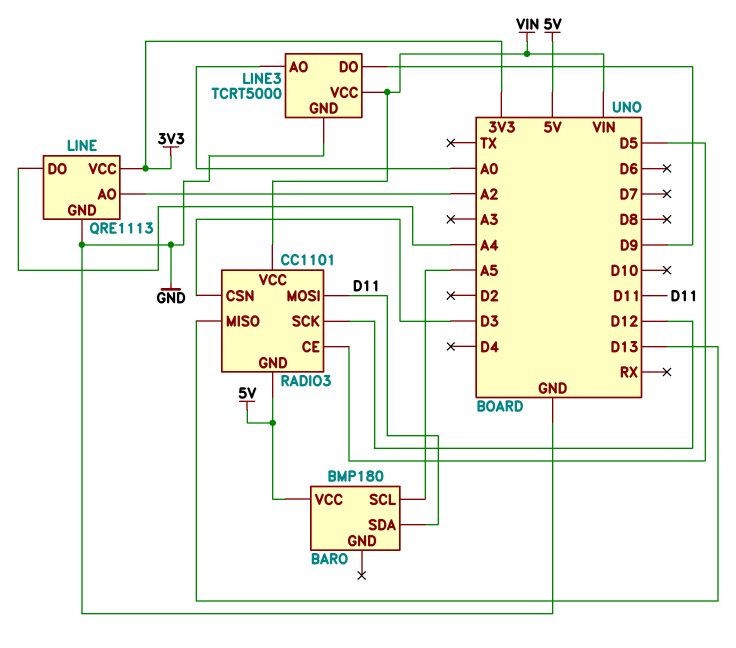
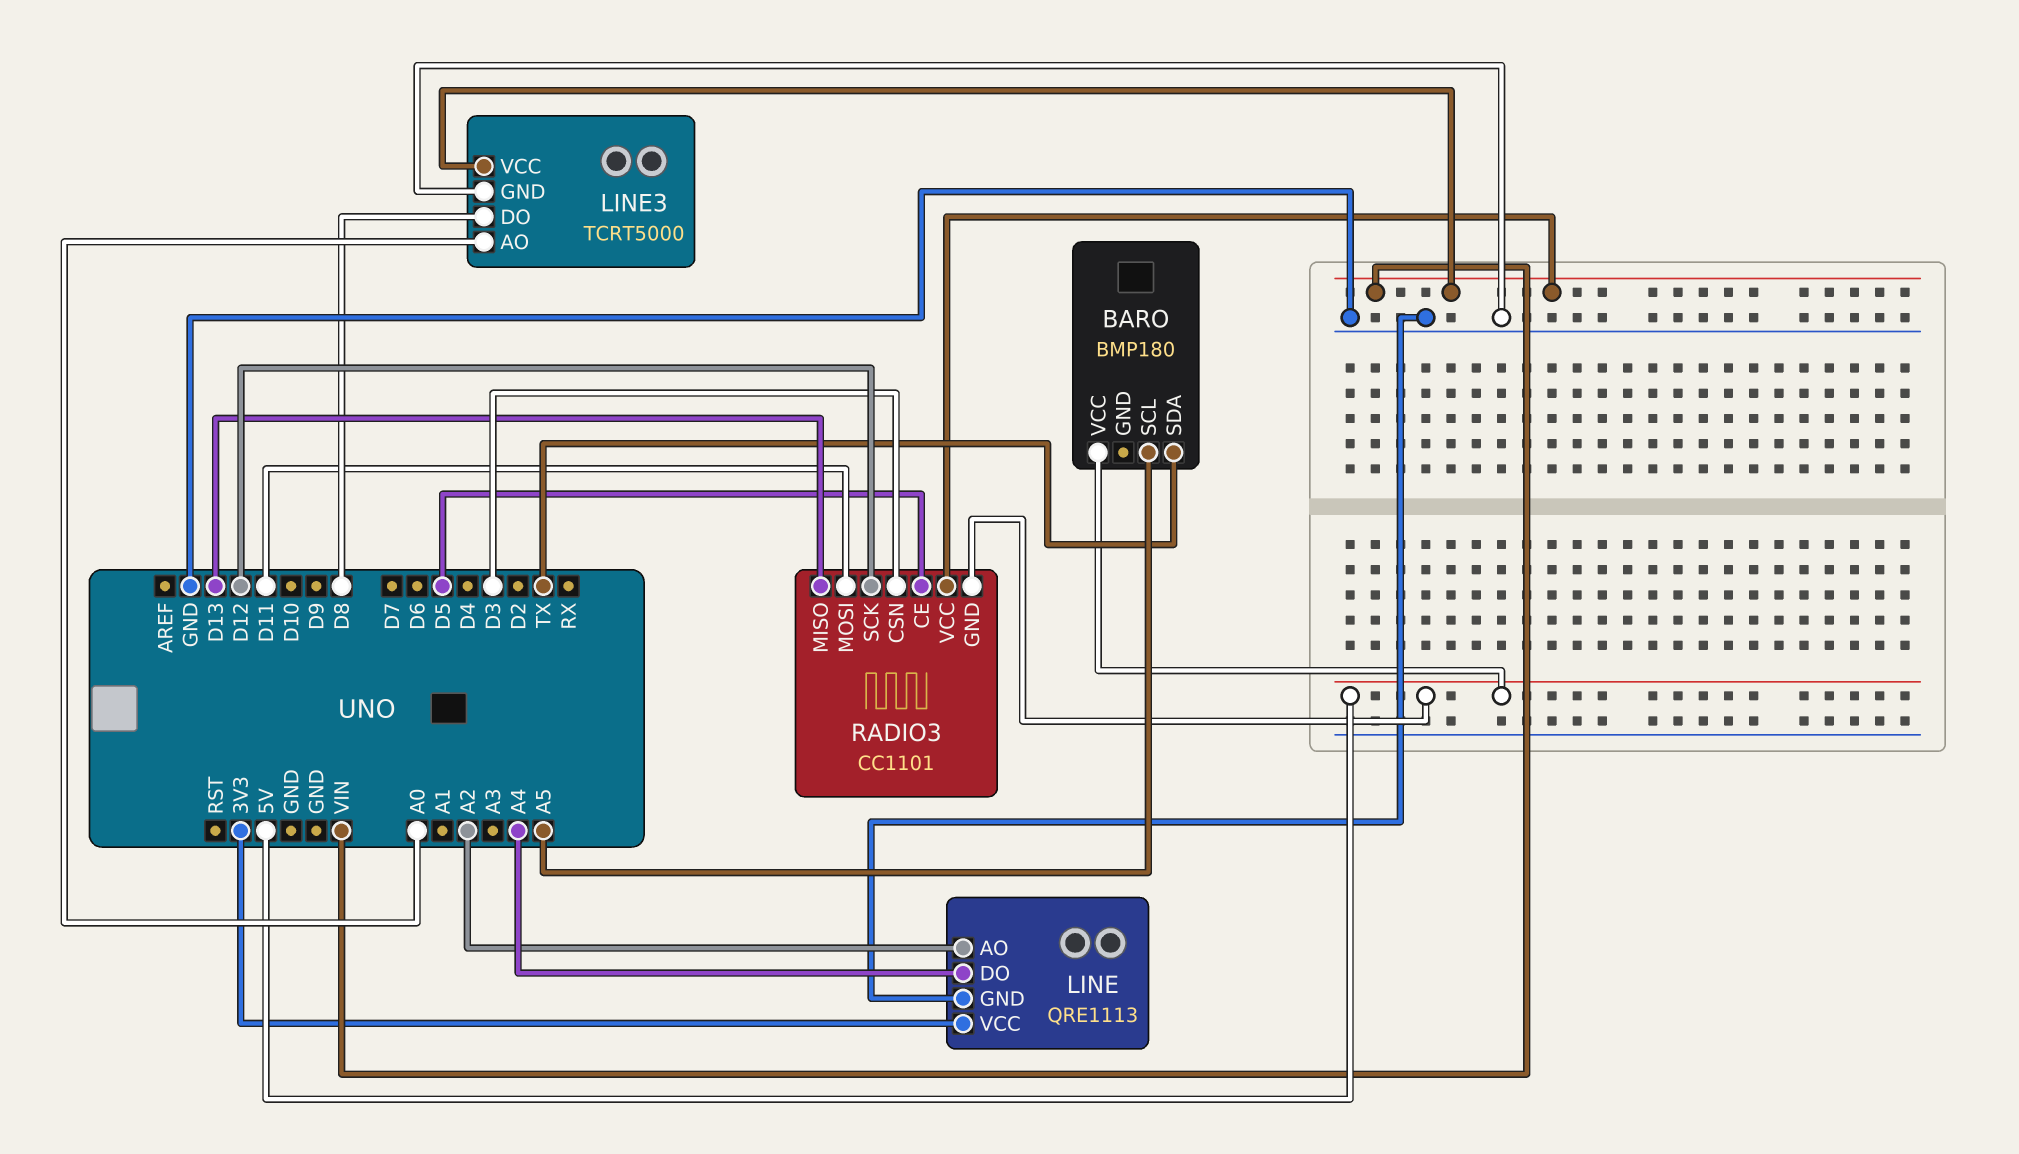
BARO pin SDA: D11 -> TX
LINE3 pin DO: D9 -> D8

